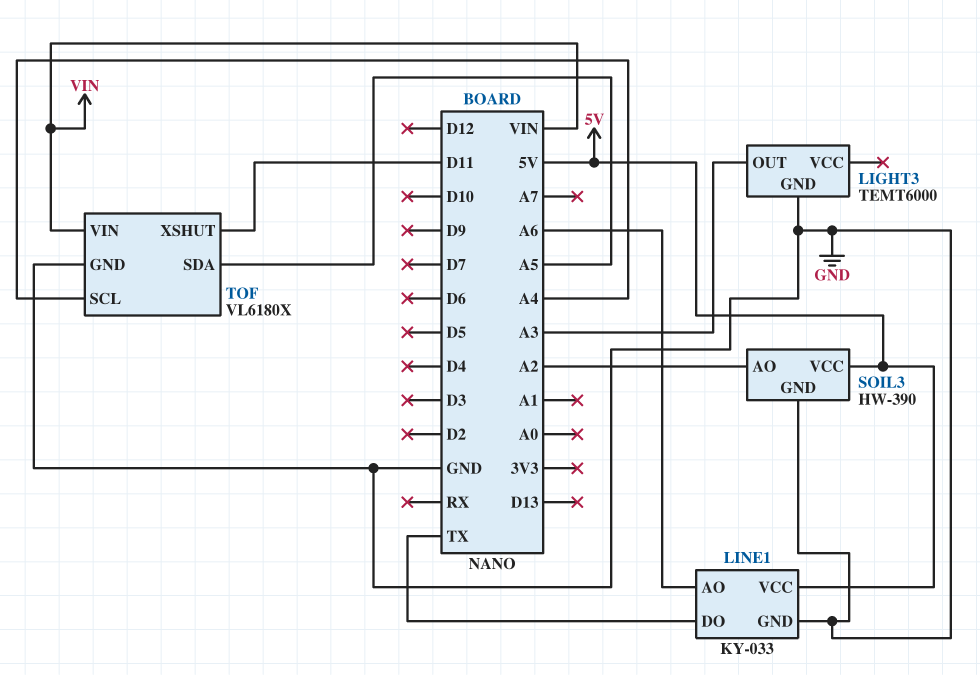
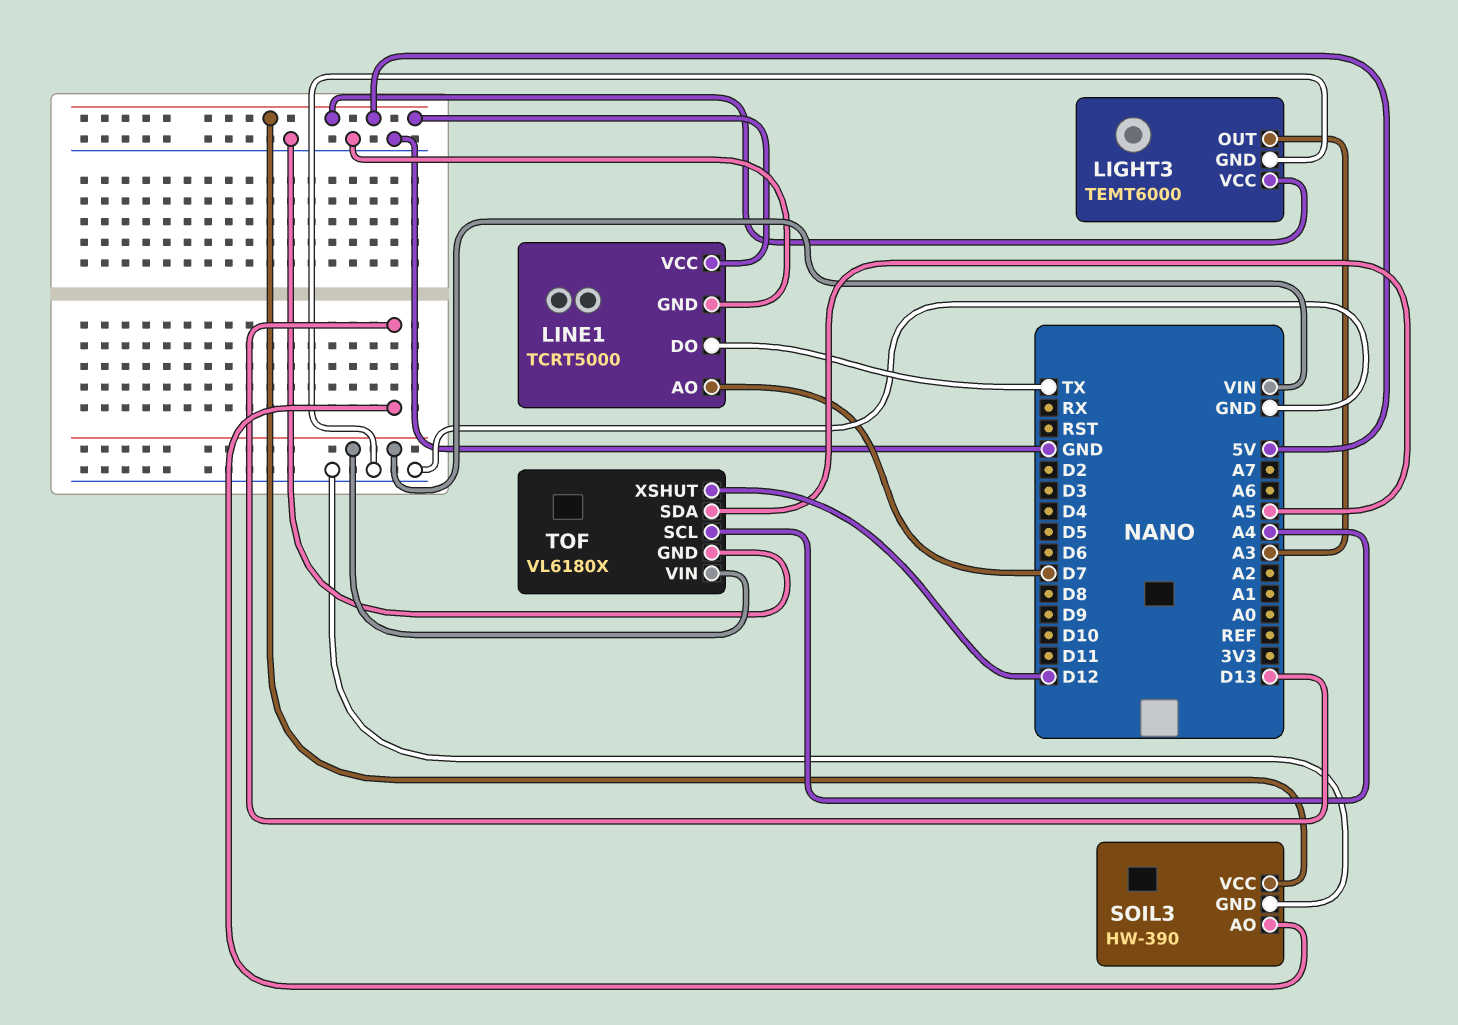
LIGHT3 pin VCC: none -> 5V
LINE1: KY-033 -> TCRT5000
LINE1 pin AO: A6 -> D7
SOIL3 pin AO: A2 -> D13
TOF pin XSHUT: D11 -> D12

